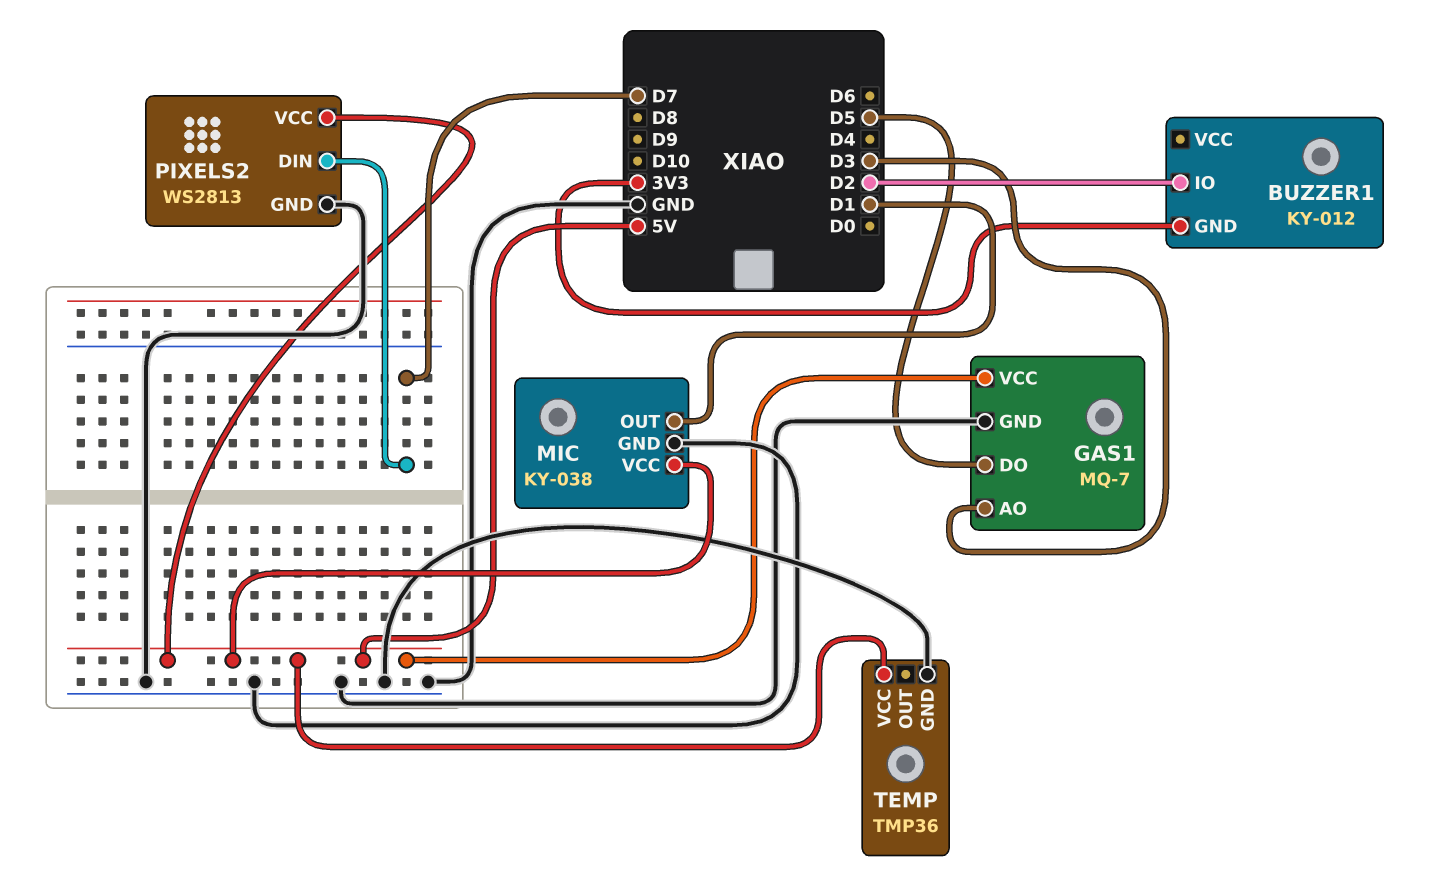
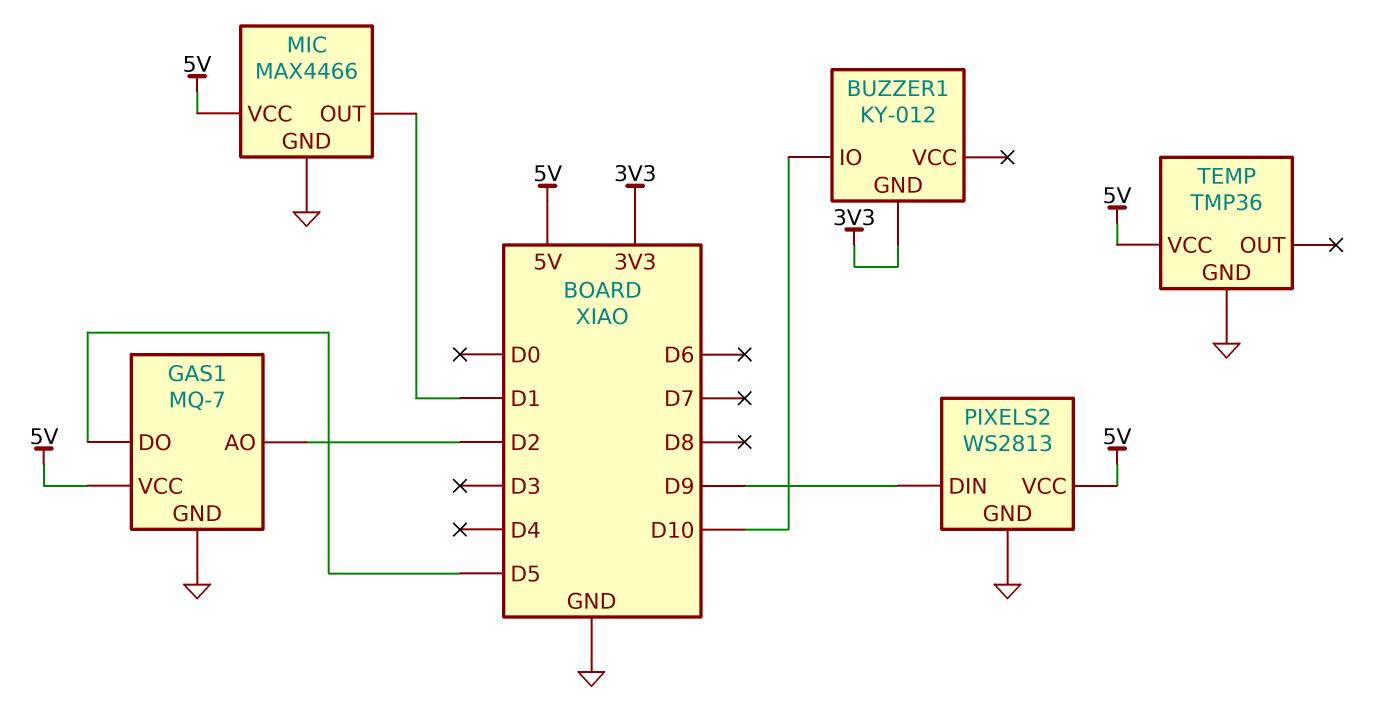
BUZZER1 pin IO: D2 -> D10
GAS1 pin AO: D3 -> D2
MIC: KY-038 -> MAX4466
PIXELS2 pin DIN: D7 -> D9

